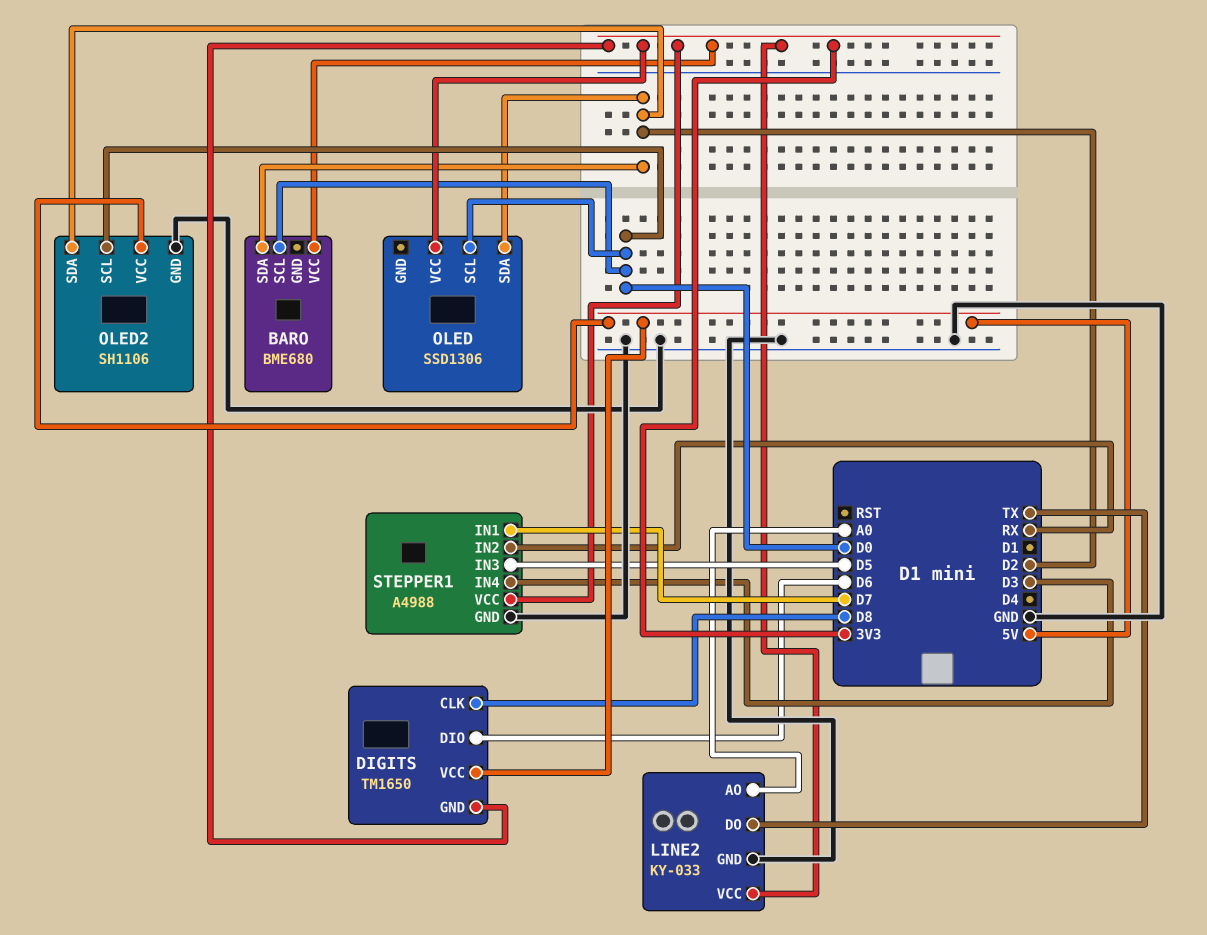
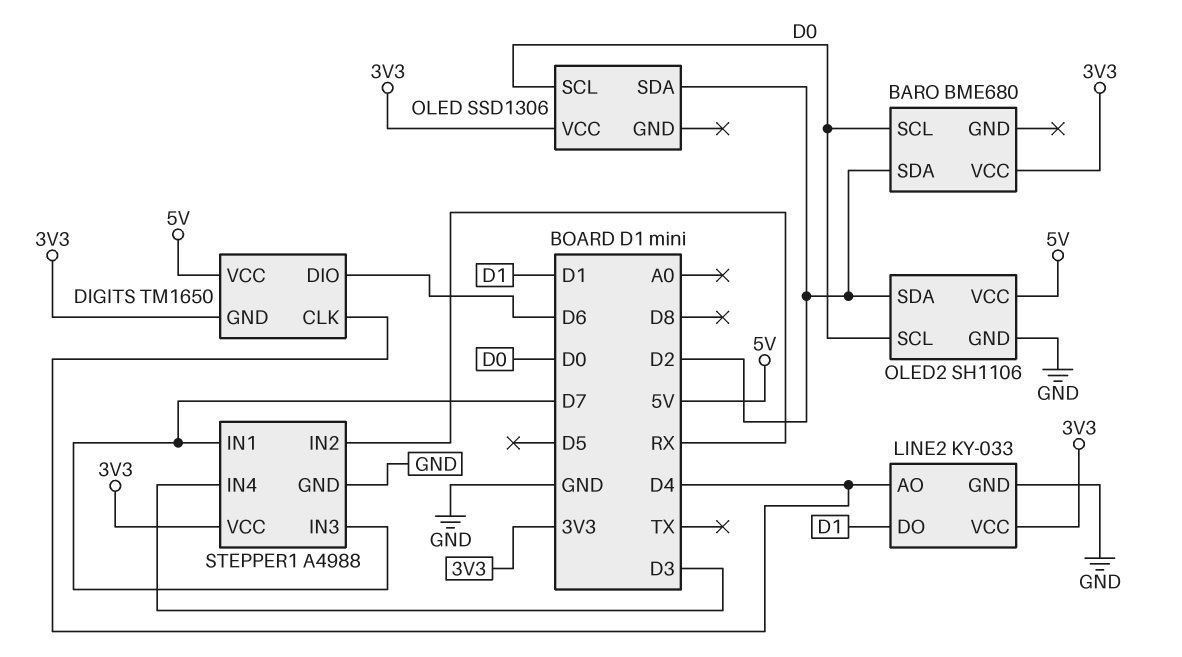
DIGITS pin CLK: D8 -> D4
LINE2 pin AO: A0 -> D4
LINE2 pin DO: TX -> D1
STEPPER1 pin IN3: D5 -> D7

